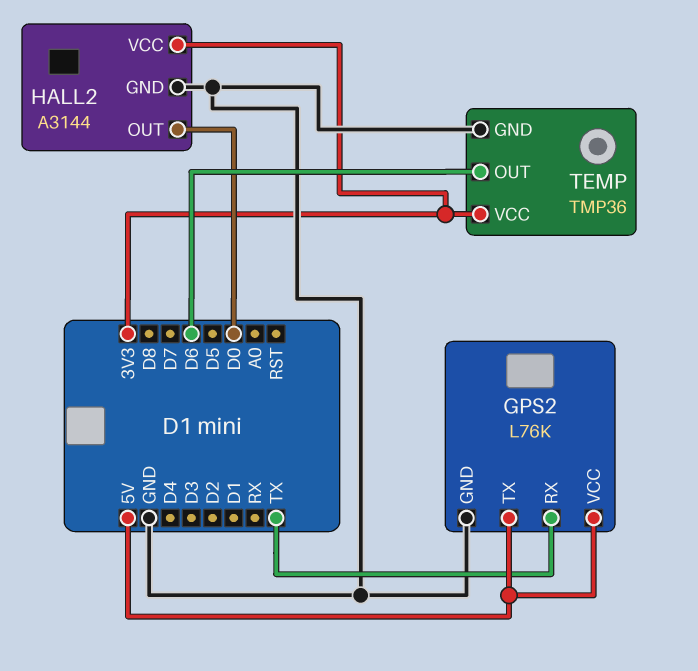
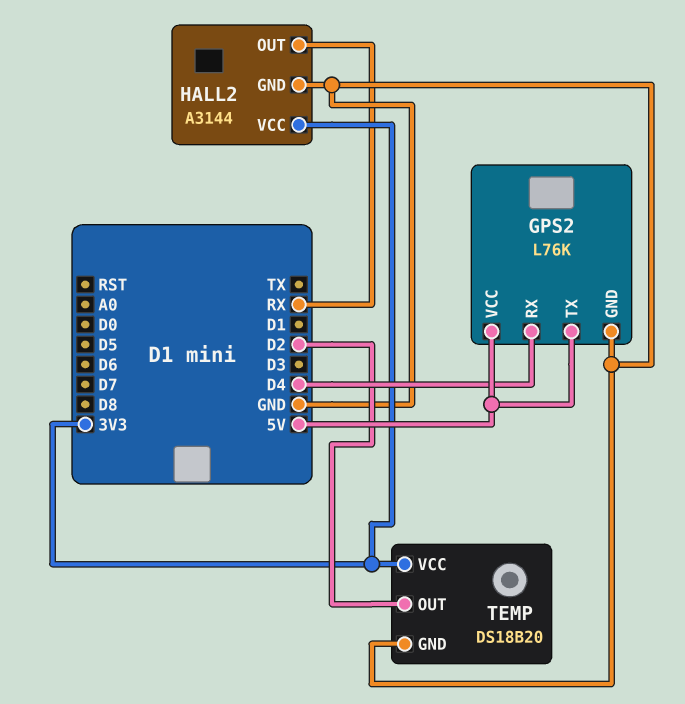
GPS2 pin RX: TX -> D4
HALL2 pin OUT: D0 -> RX
TEMP: TMP36 -> DS18B20
TEMP pin OUT: D6 -> D2

